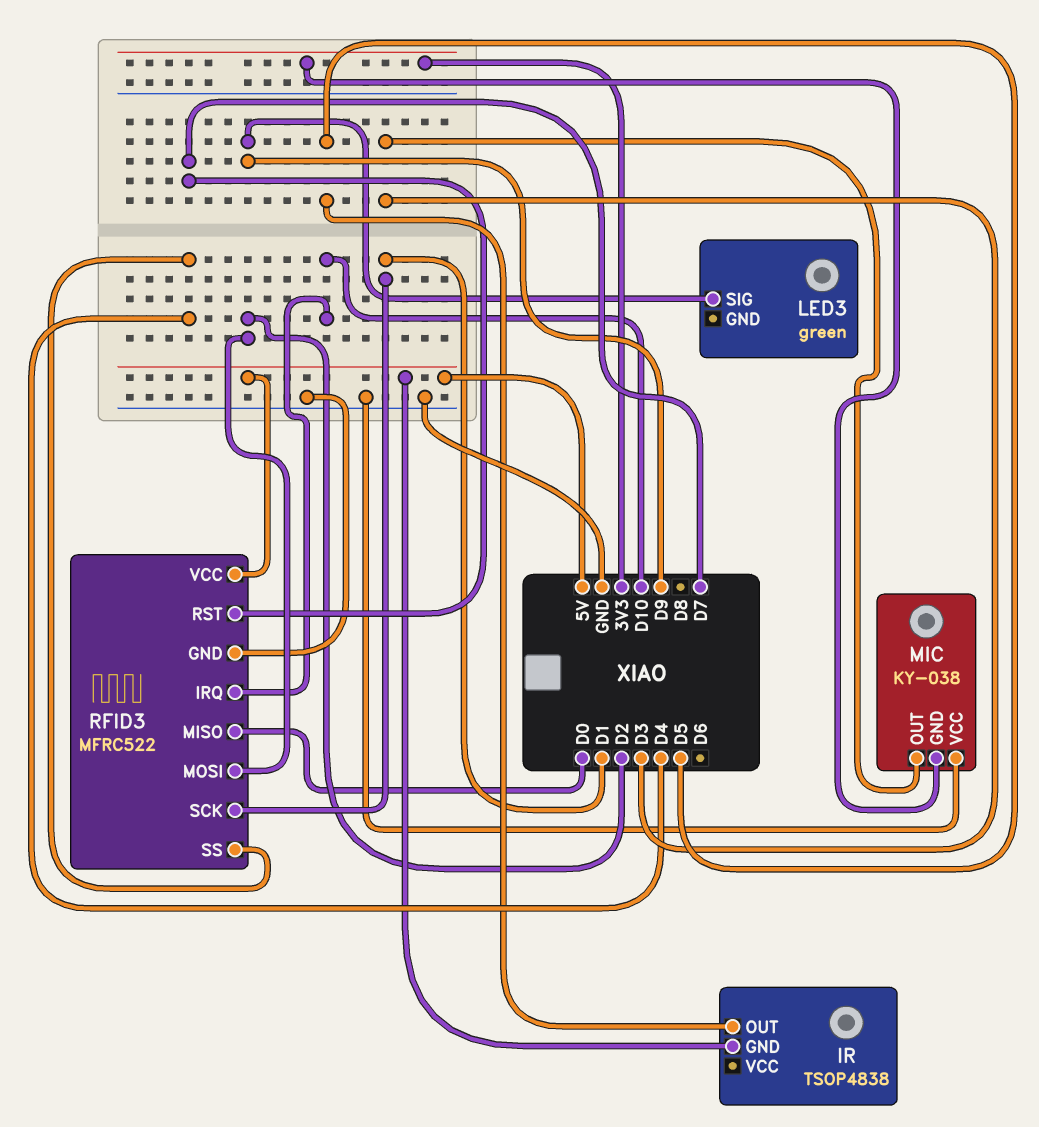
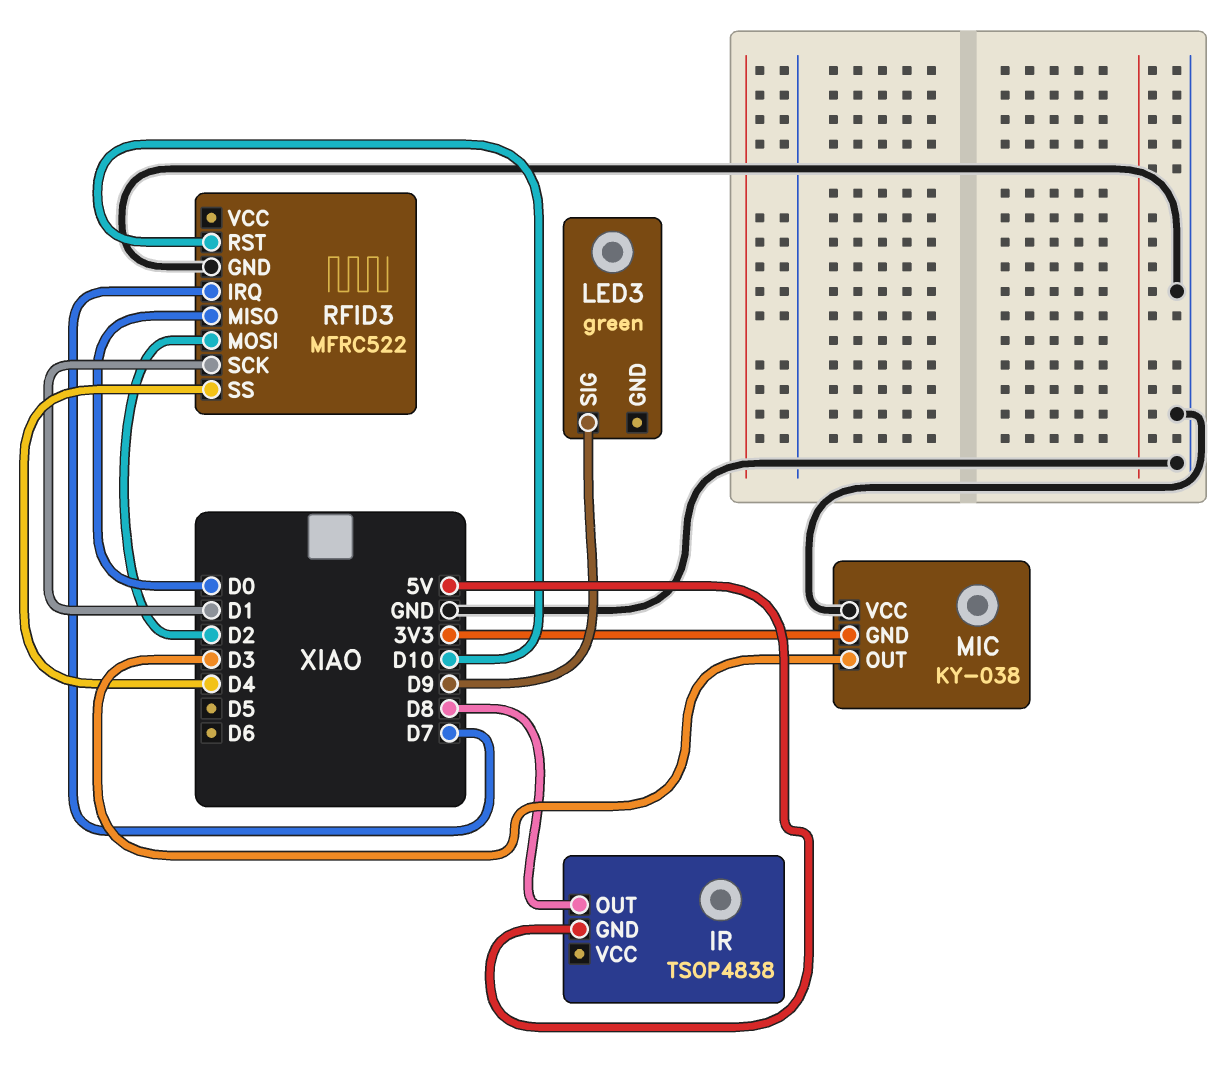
IR pin OUT: D5 -> D8
RFID3 pin IRQ: D10 -> D7
RFID3 pin RST: D7 -> D10
RFID3 pin VCC: 5V -> none

